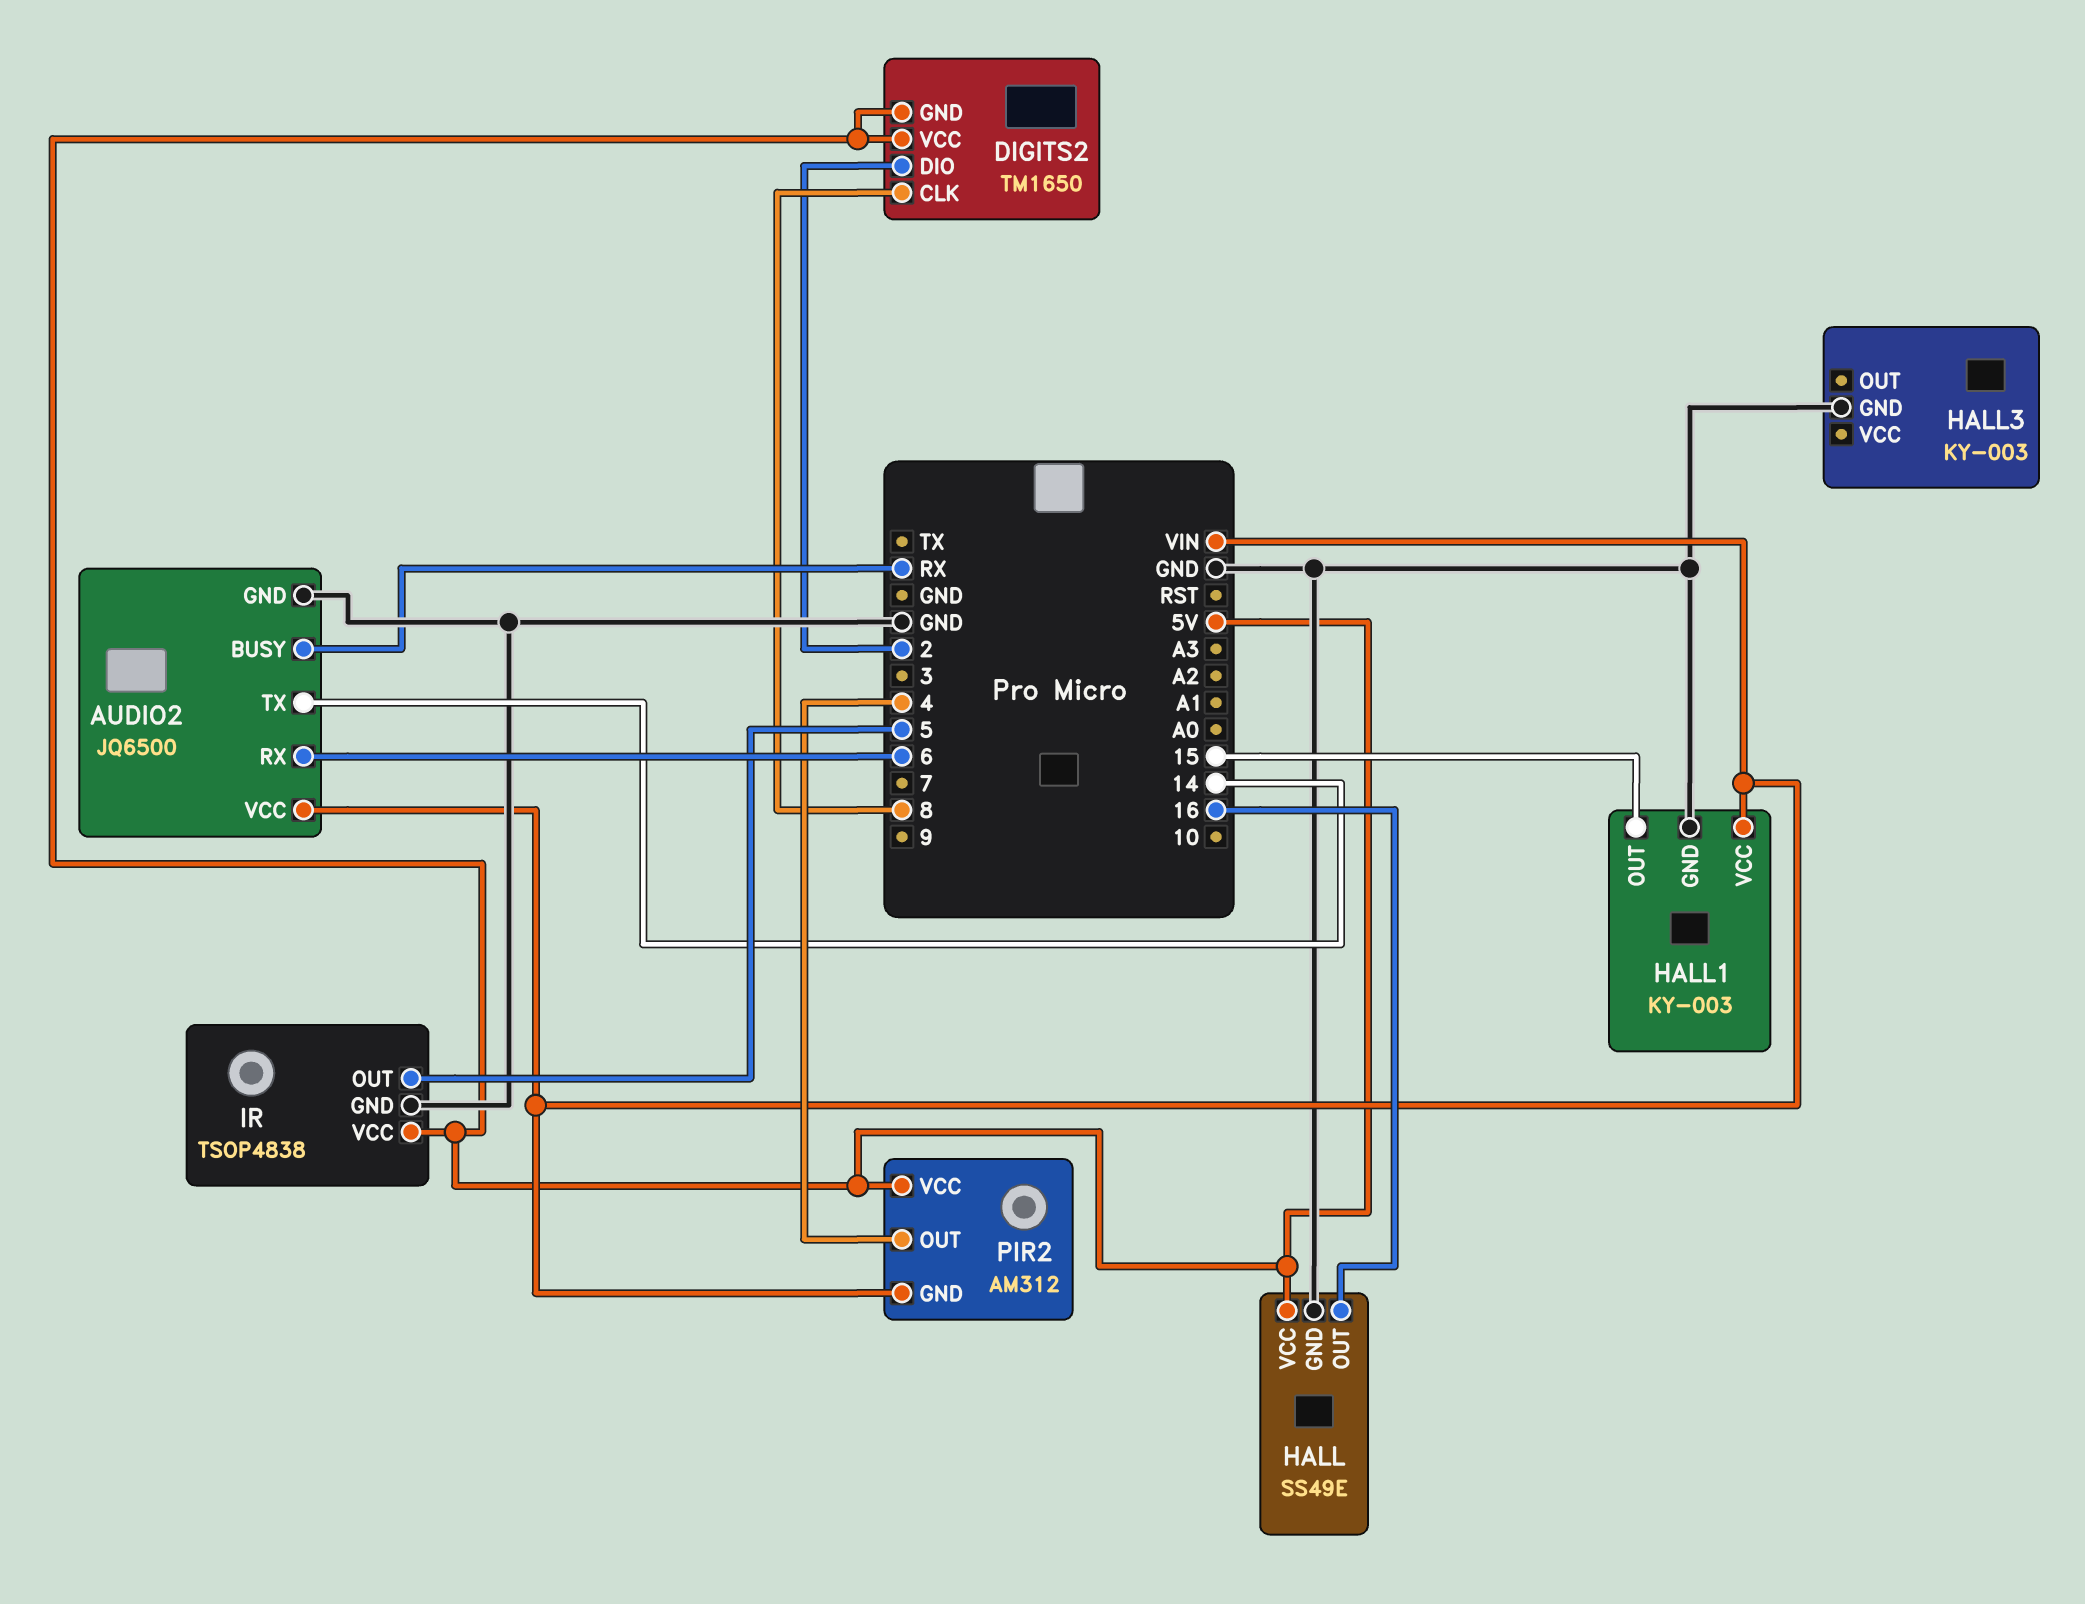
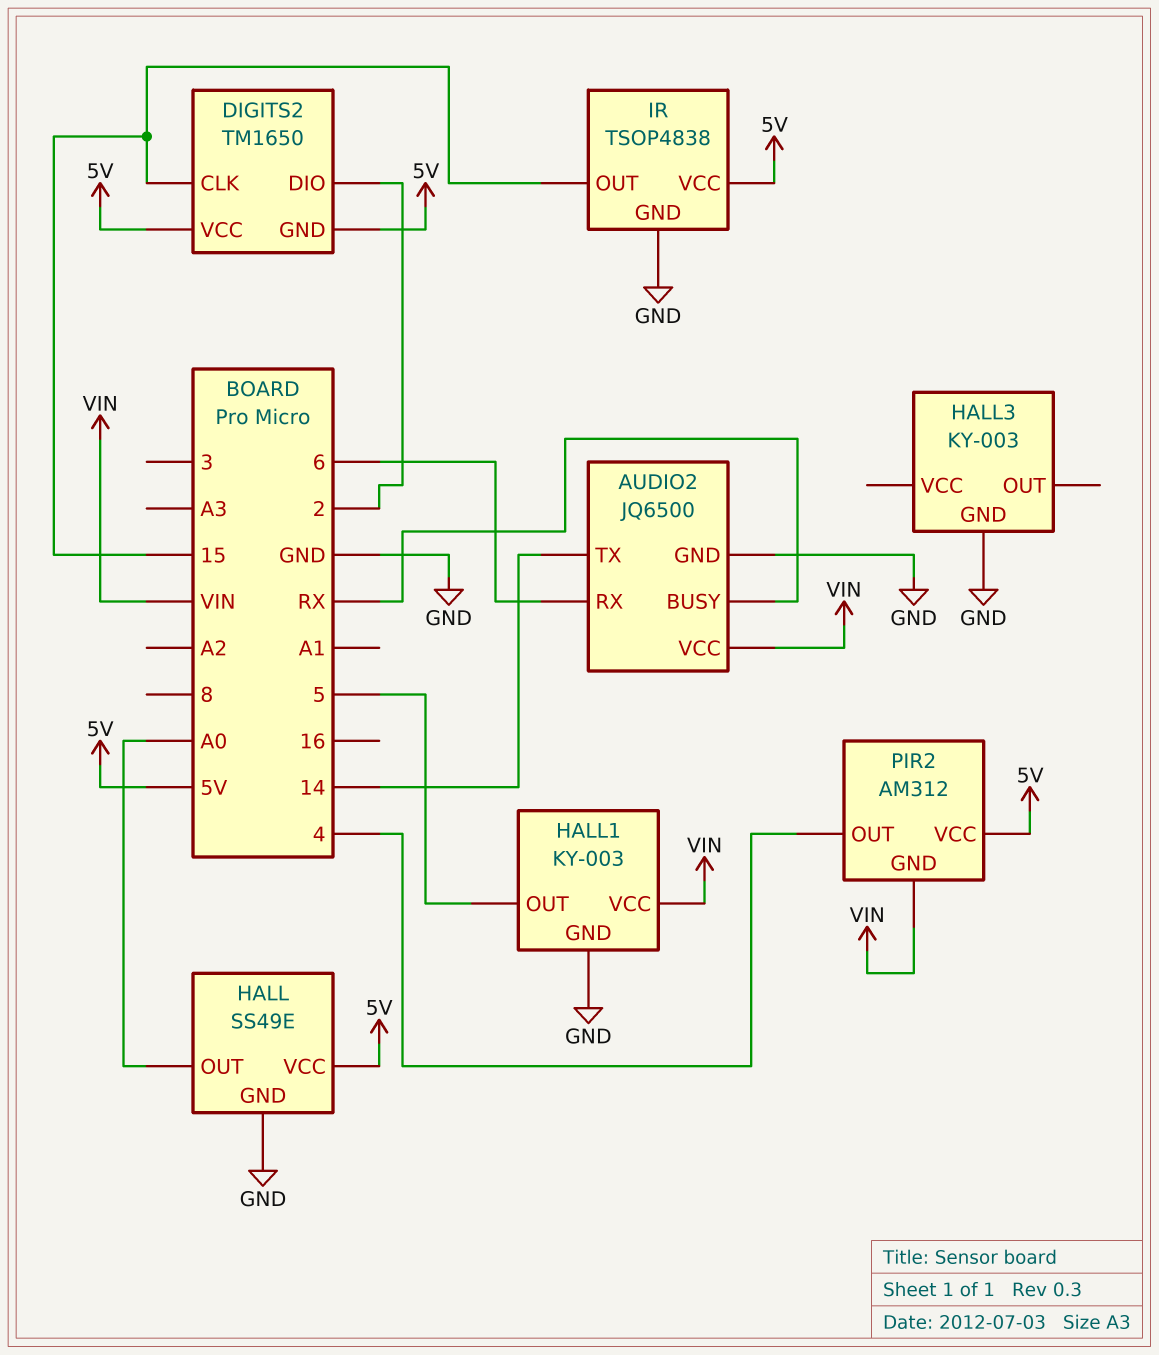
DIGITS2 pin CLK: 8 -> 15
HALL pin OUT: 16 -> A0
HALL1 pin OUT: 15 -> 5
IR pin OUT: 5 -> 15

